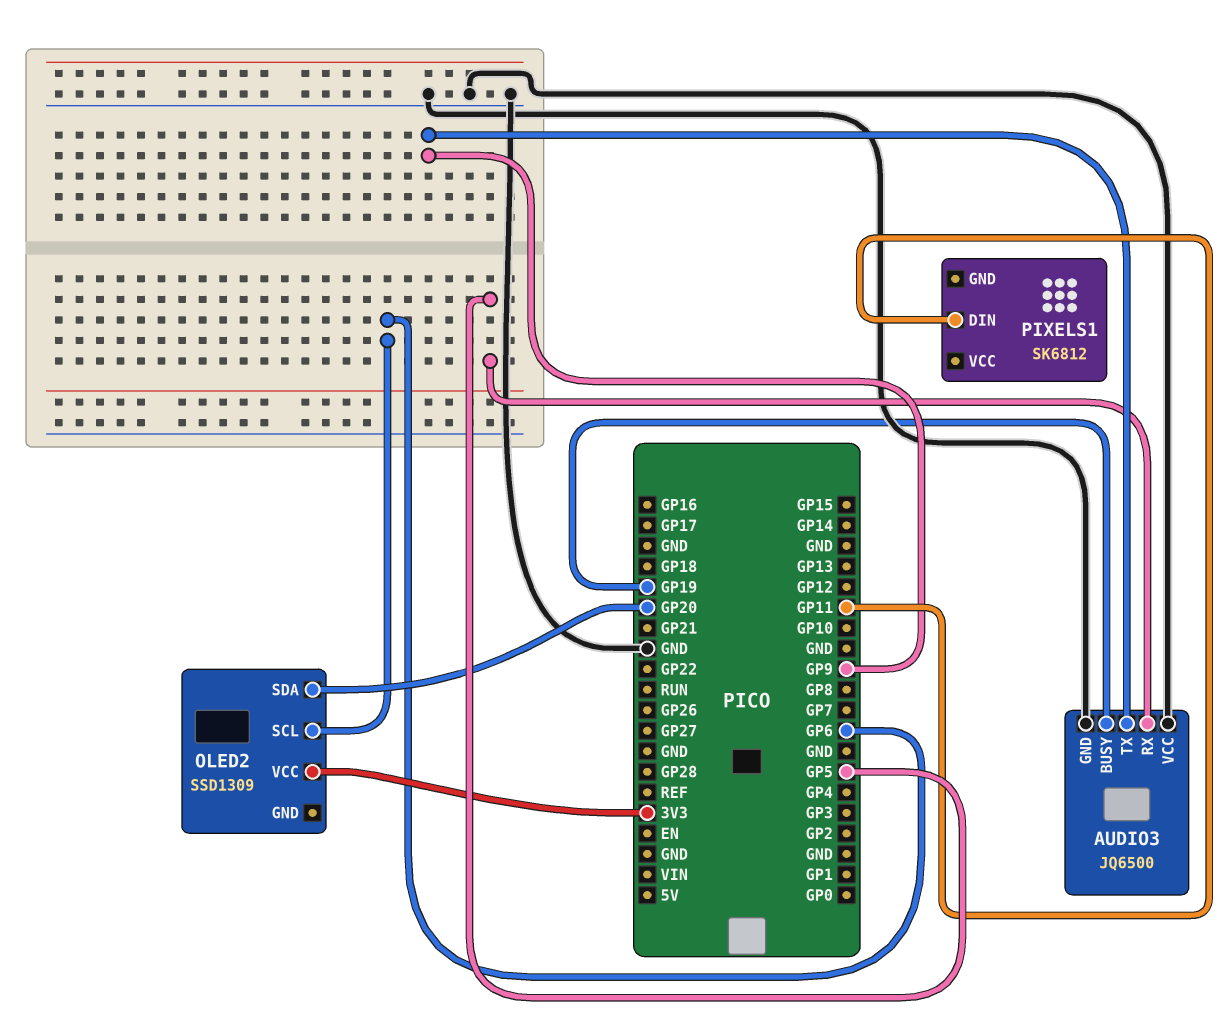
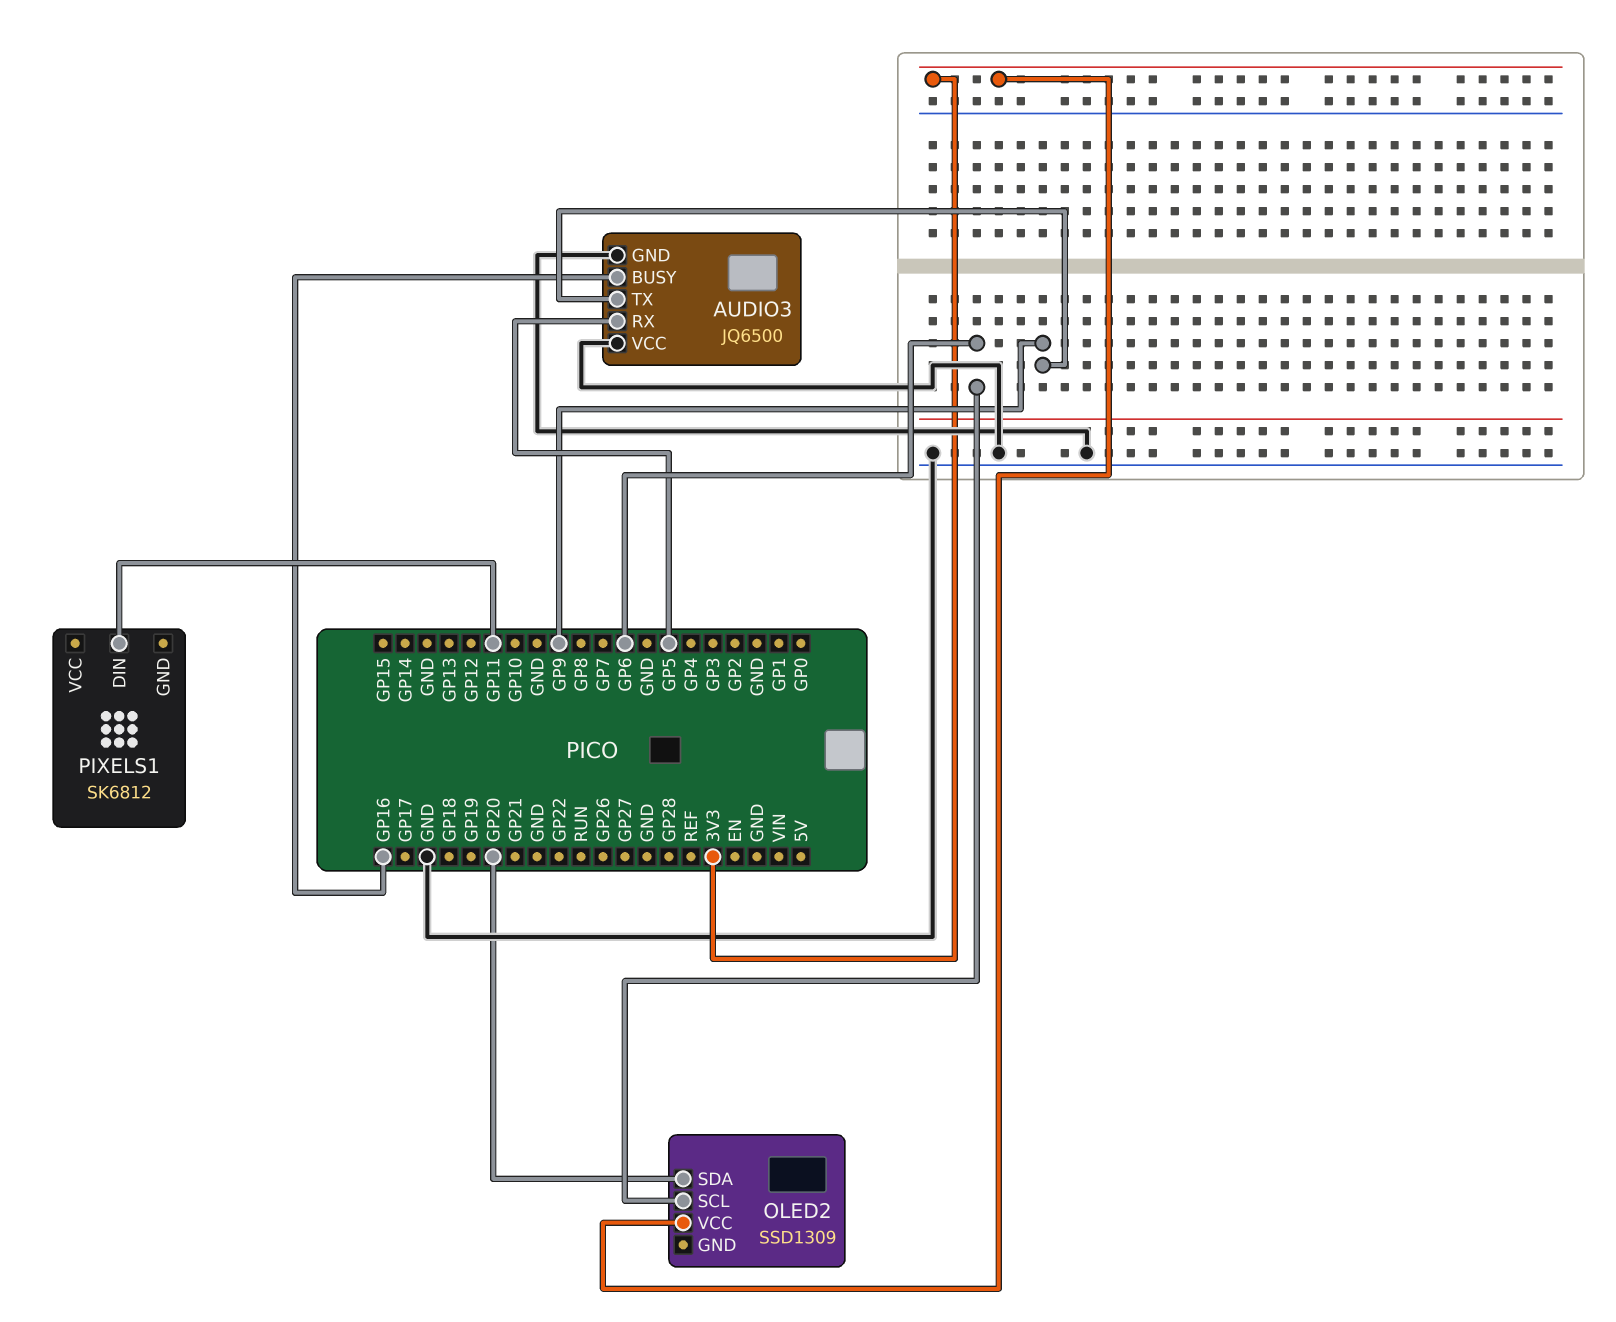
AUDIO3 pin BUSY: GP19 -> GP16

